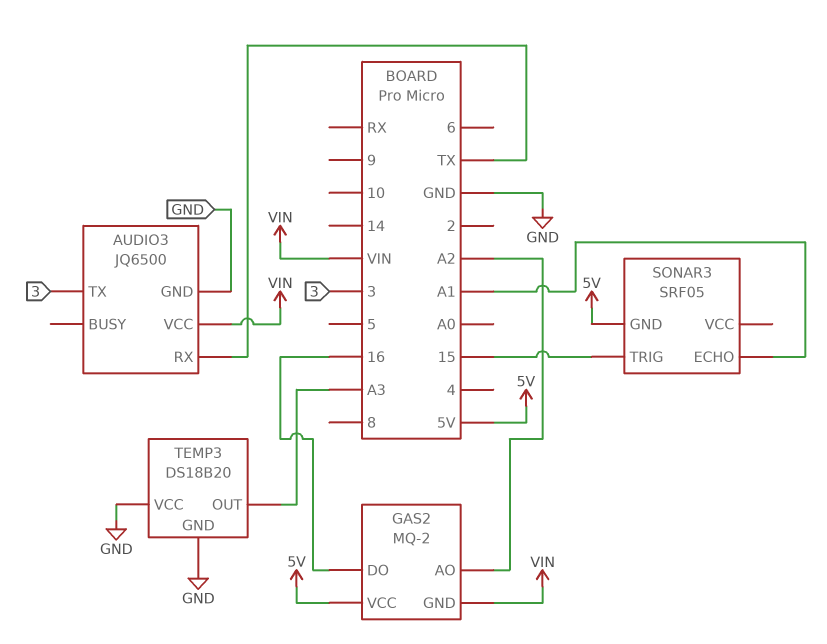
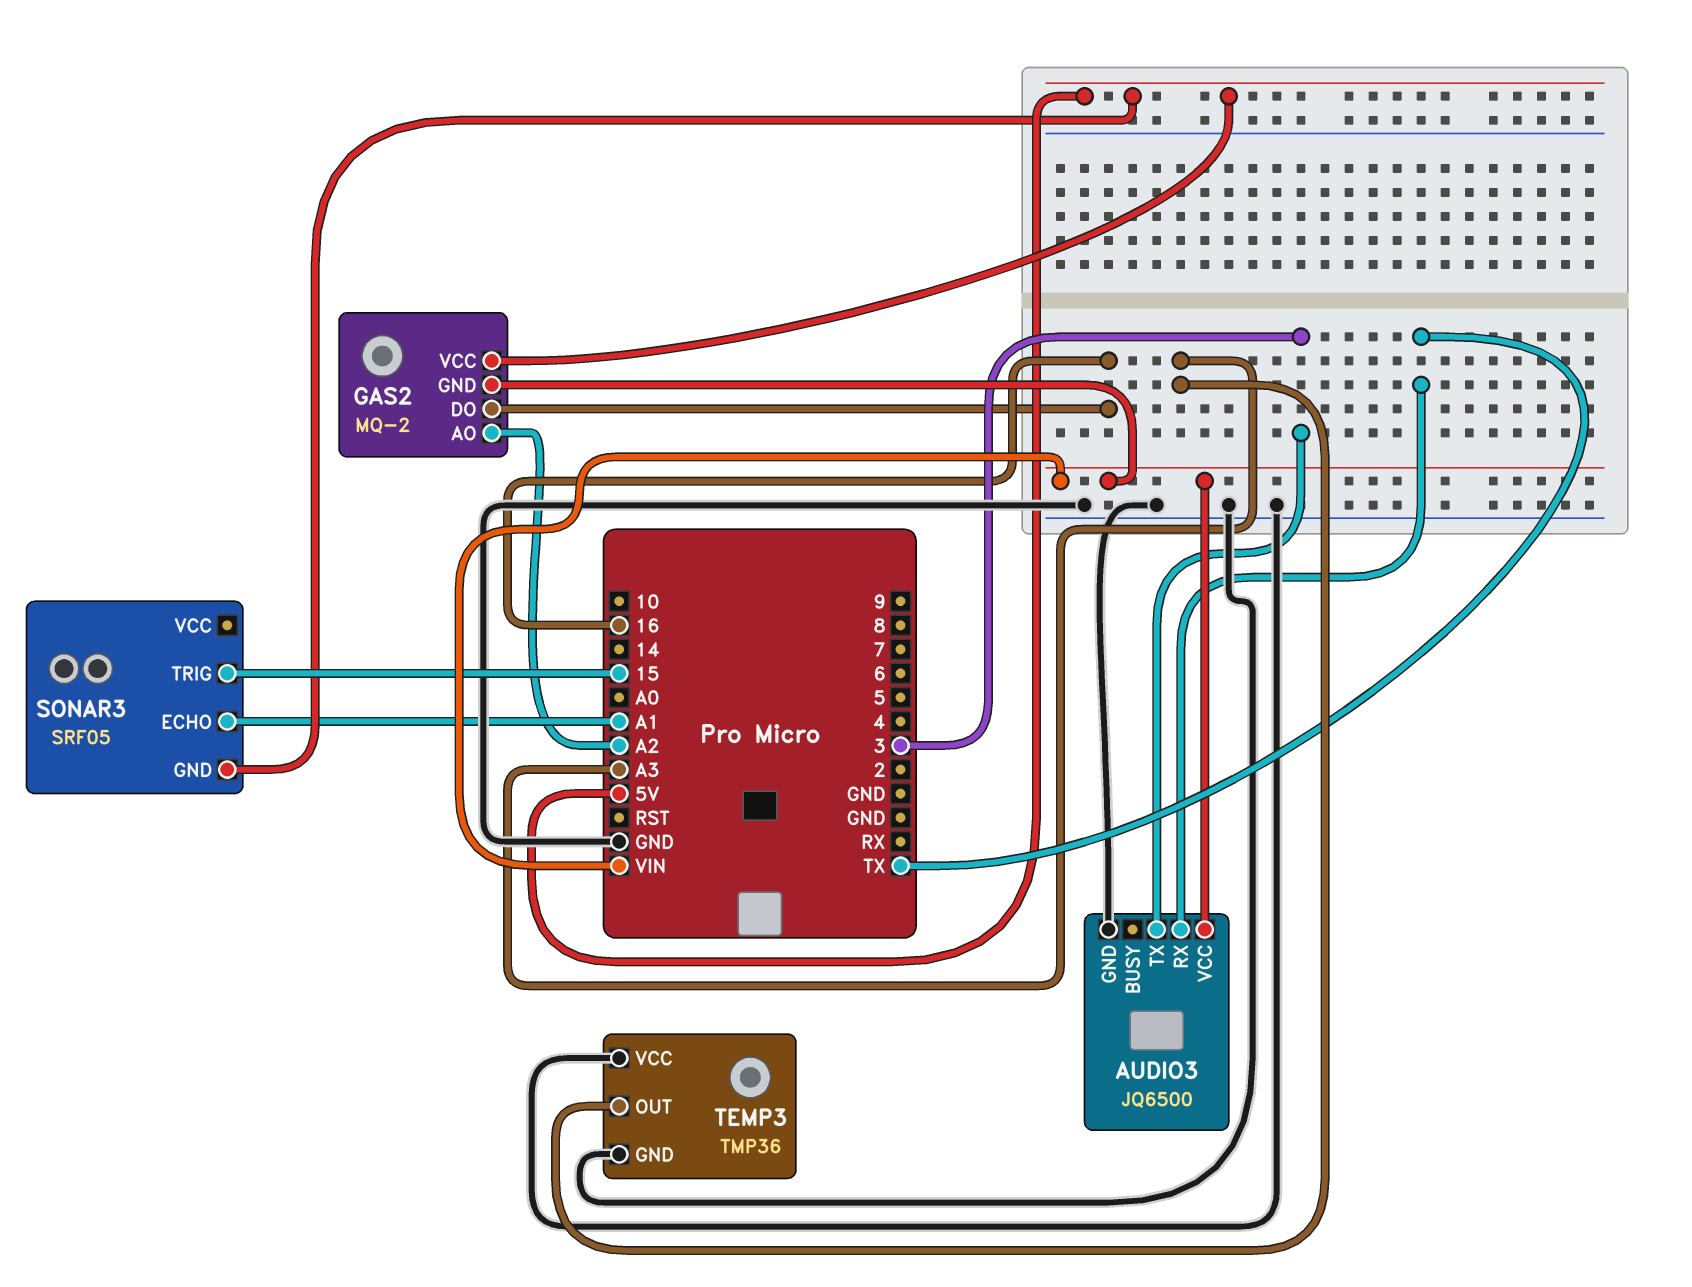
TEMP3: DS18B20 -> TMP36

